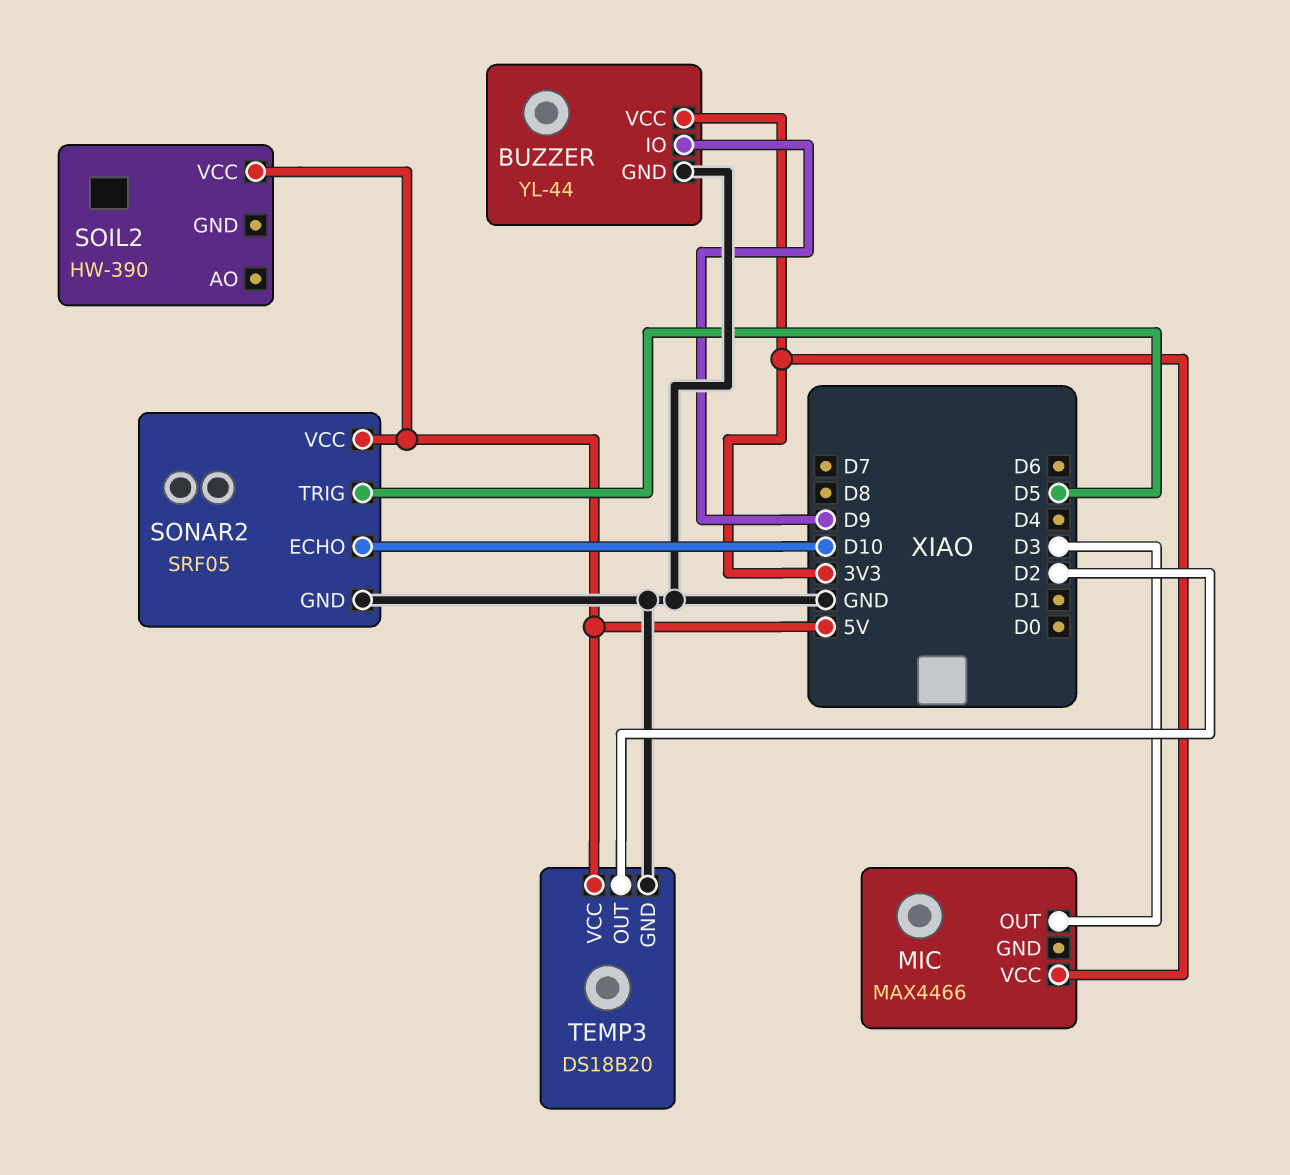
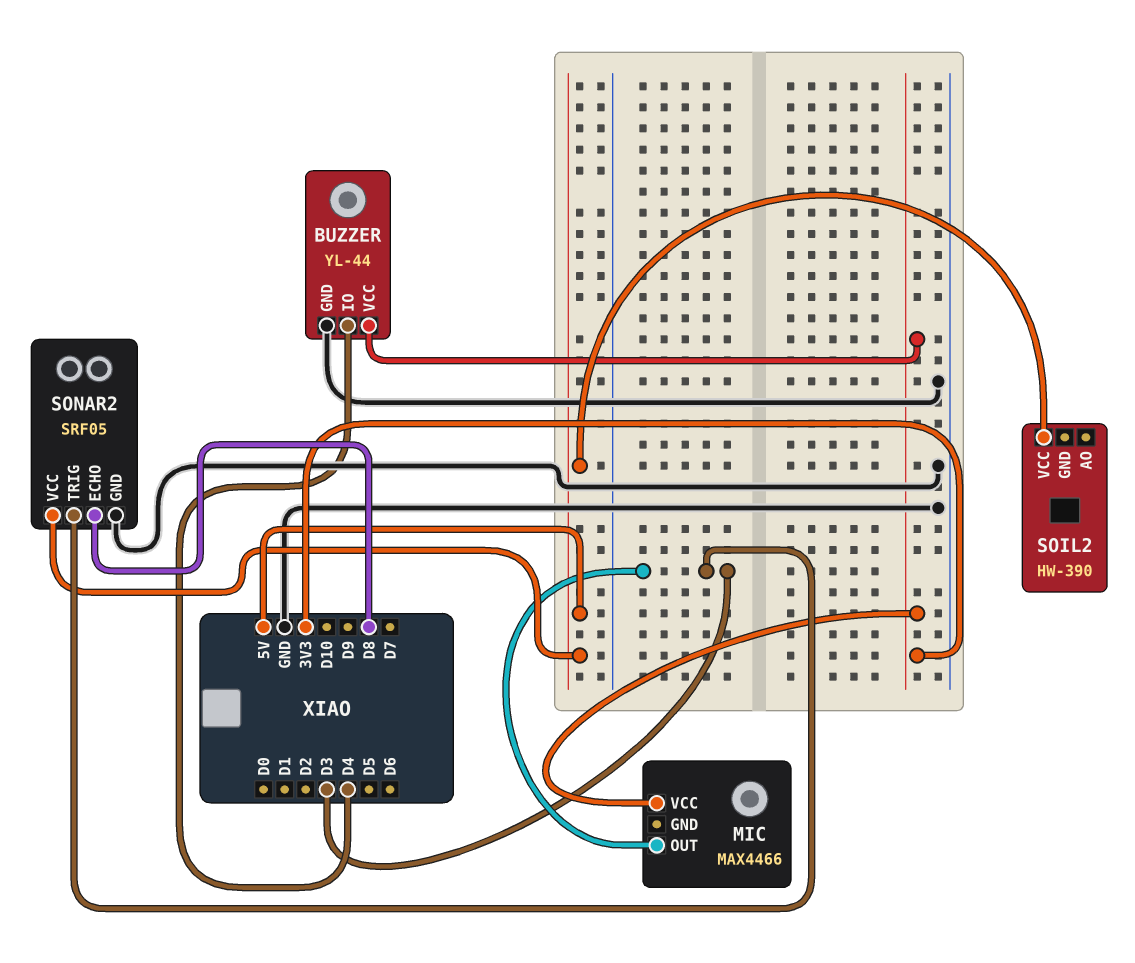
BUZZER pin IO: D9 -> D4
SONAR2 pin ECHO: D10 -> D8
SONAR2 pin TRIG: D5 -> D3
TEMP3: DS18B20 -> none
TEMP3 pin GND: GND -> none
TEMP3 pin OUT: D2 -> none
TEMP3 pin VCC: 5V -> none

